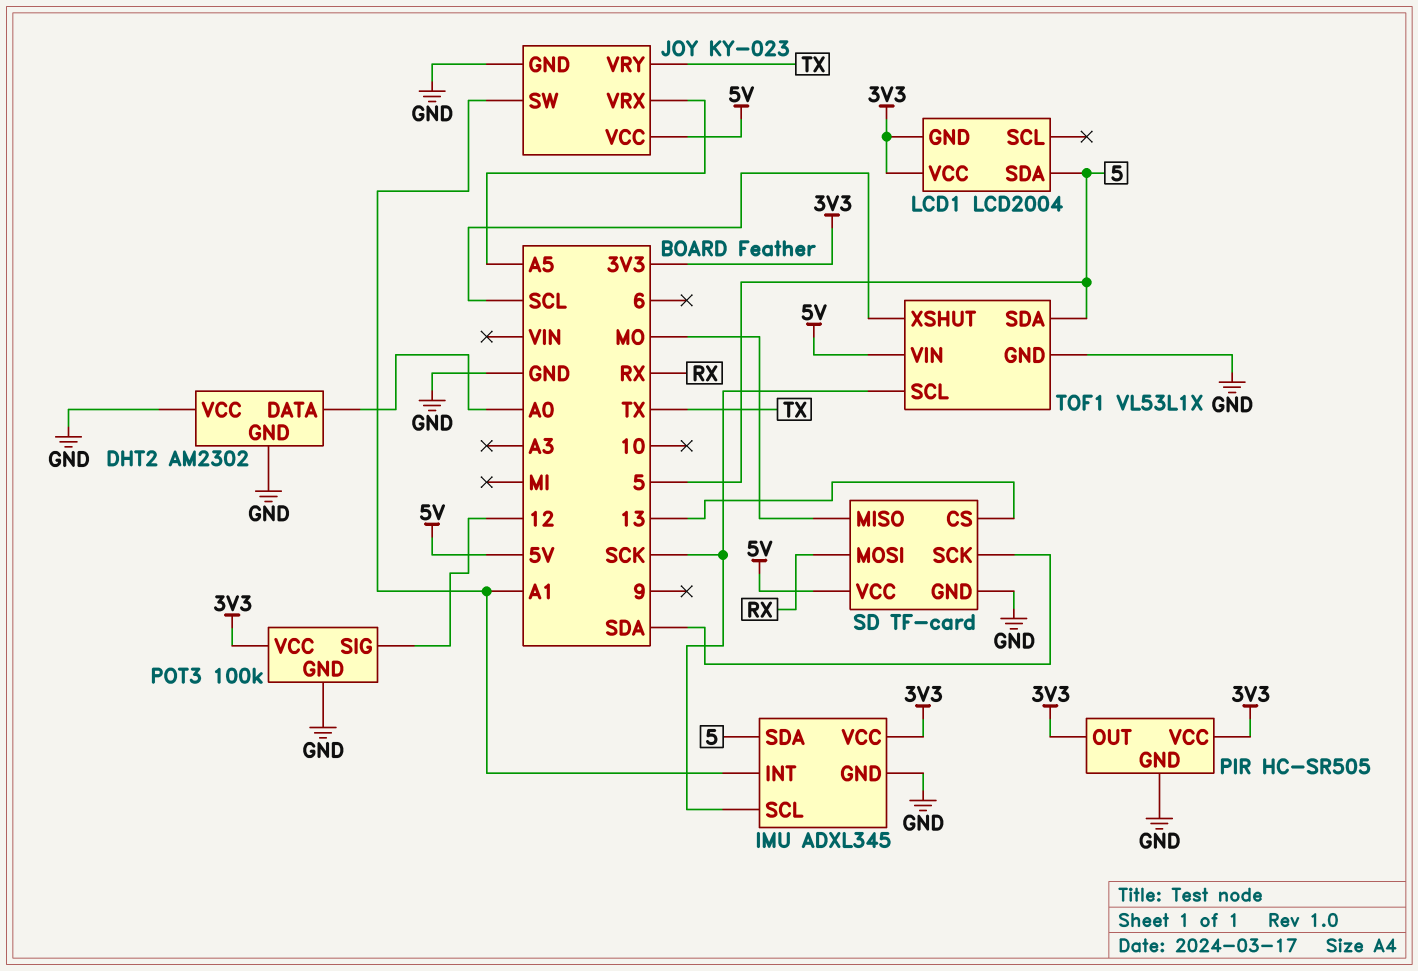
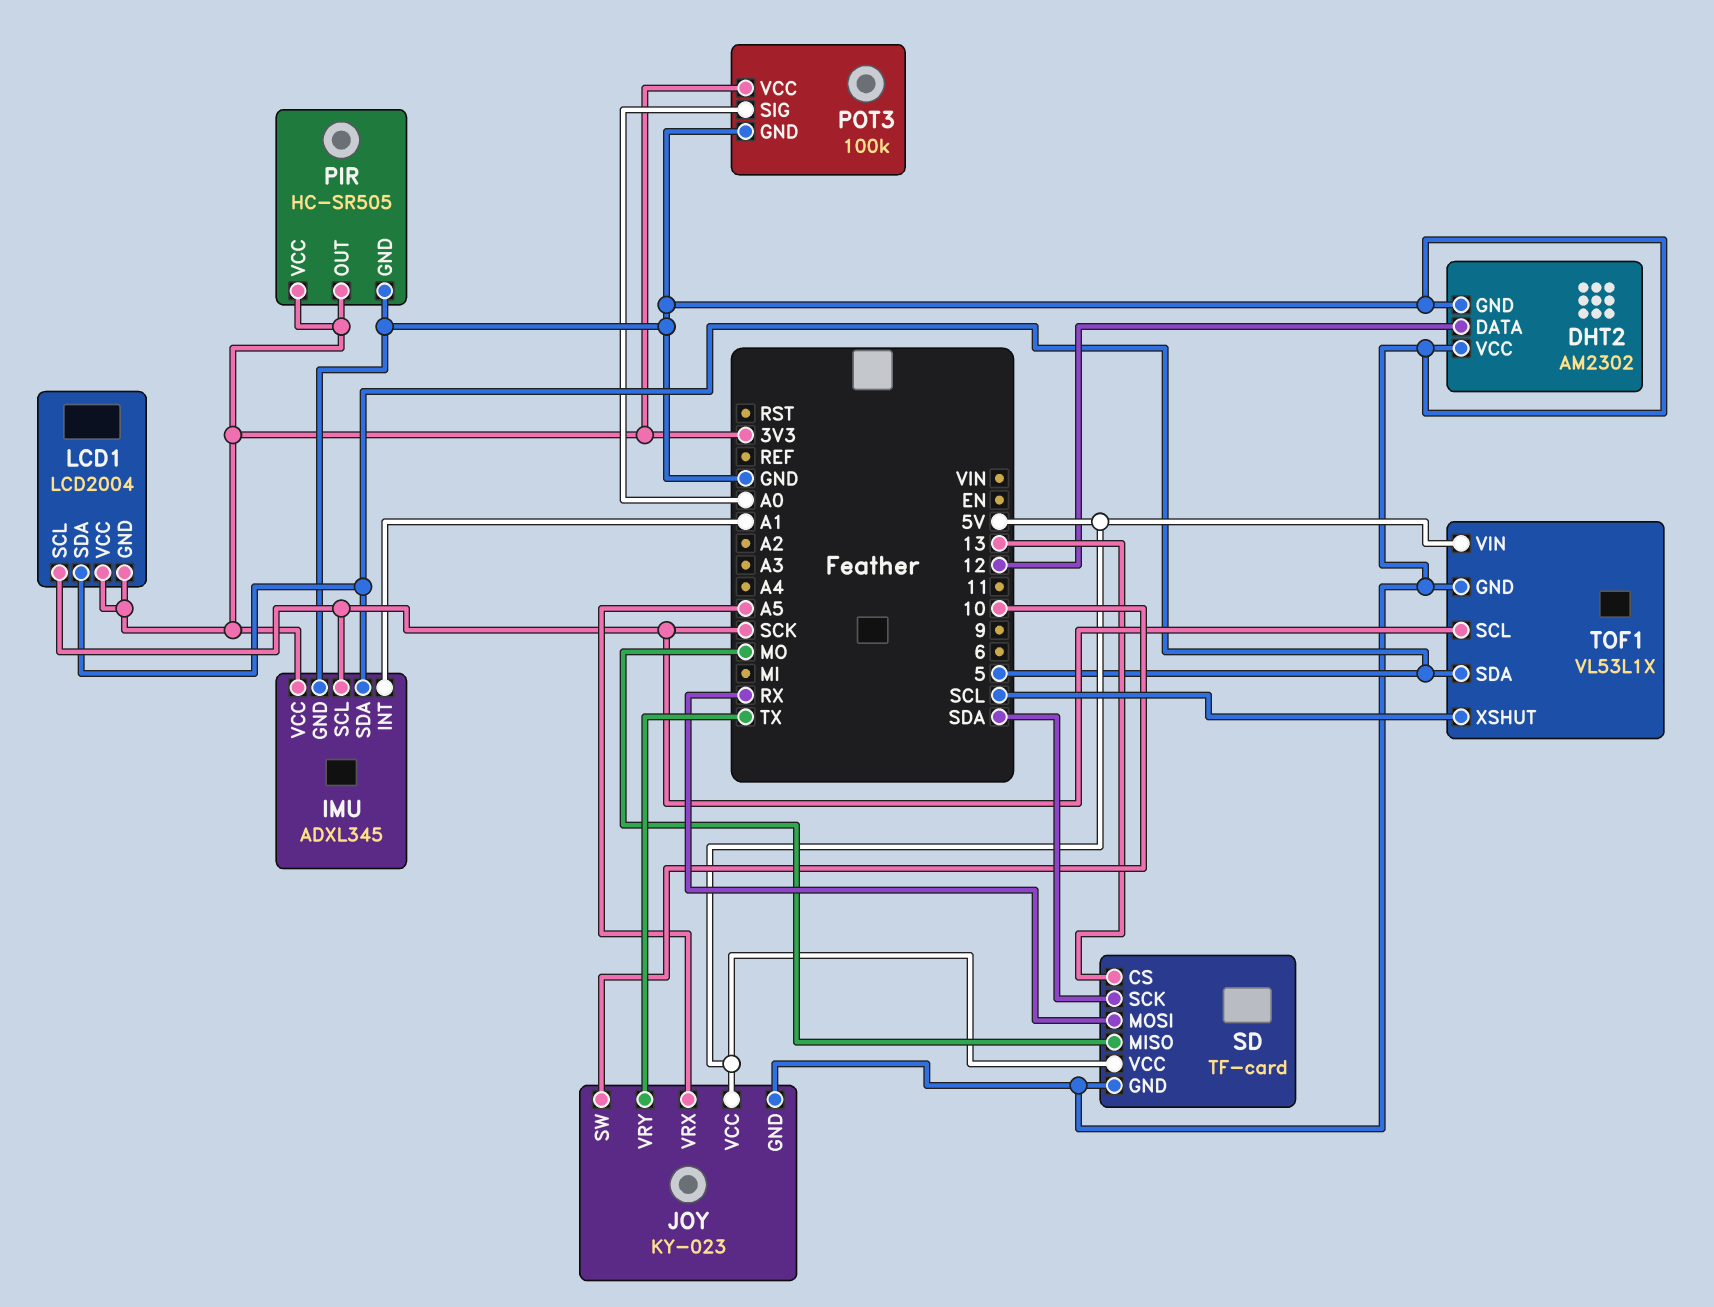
DHT2 pin DATA: A0 -> 12
JOY pin SW: A1 -> 10
LCD1 pin SCL: none -> SCK
POT3 pin SIG: 12 -> A0

